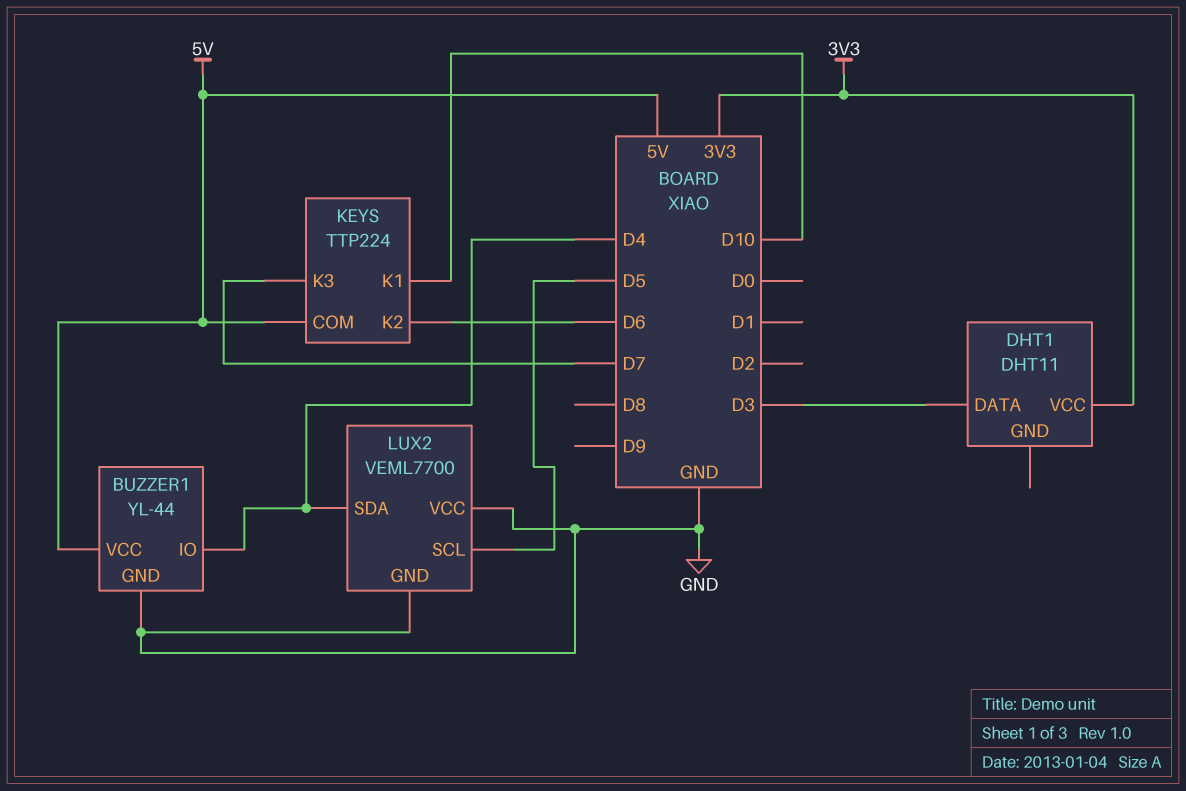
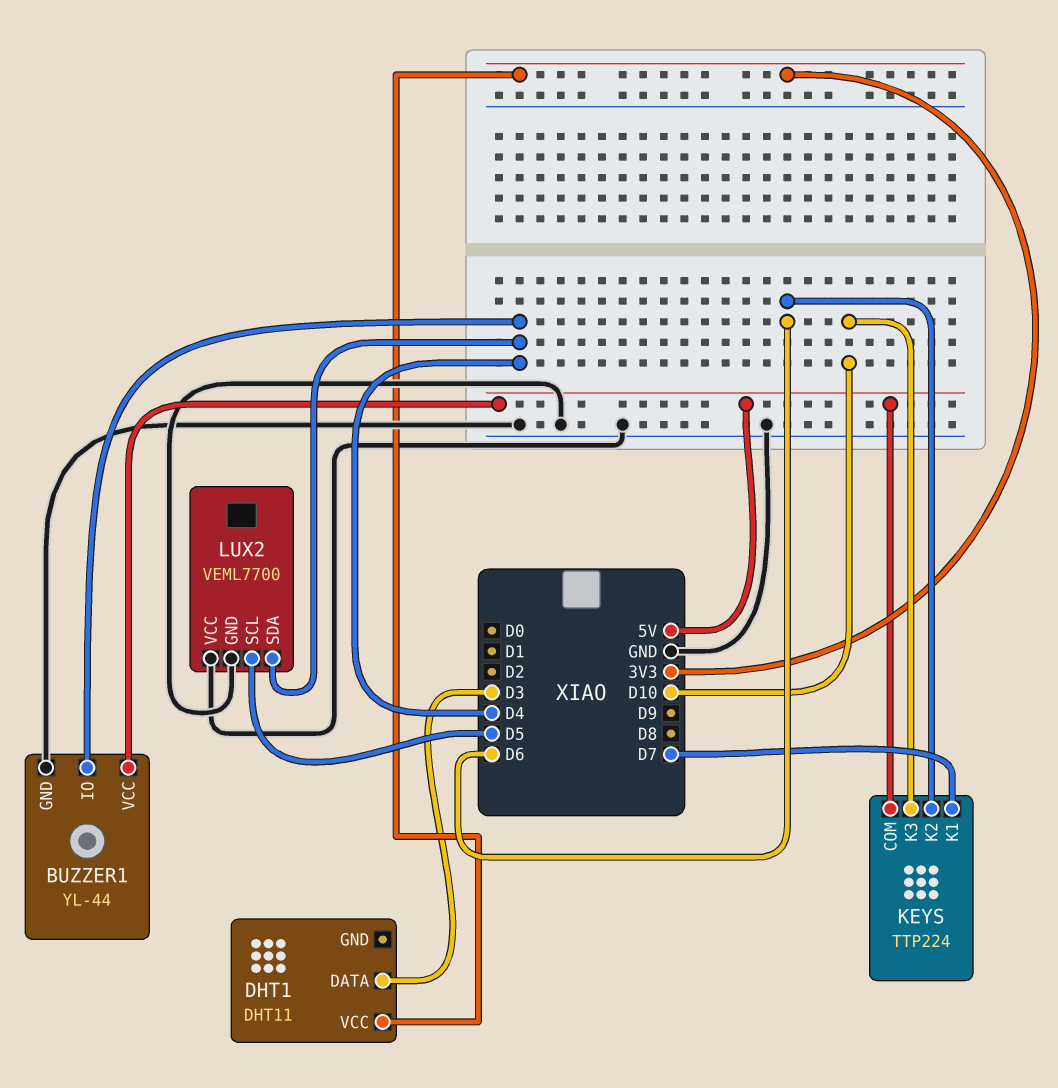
KEYS pin K1: D10 -> D7
KEYS pin K3: D7 -> D10

